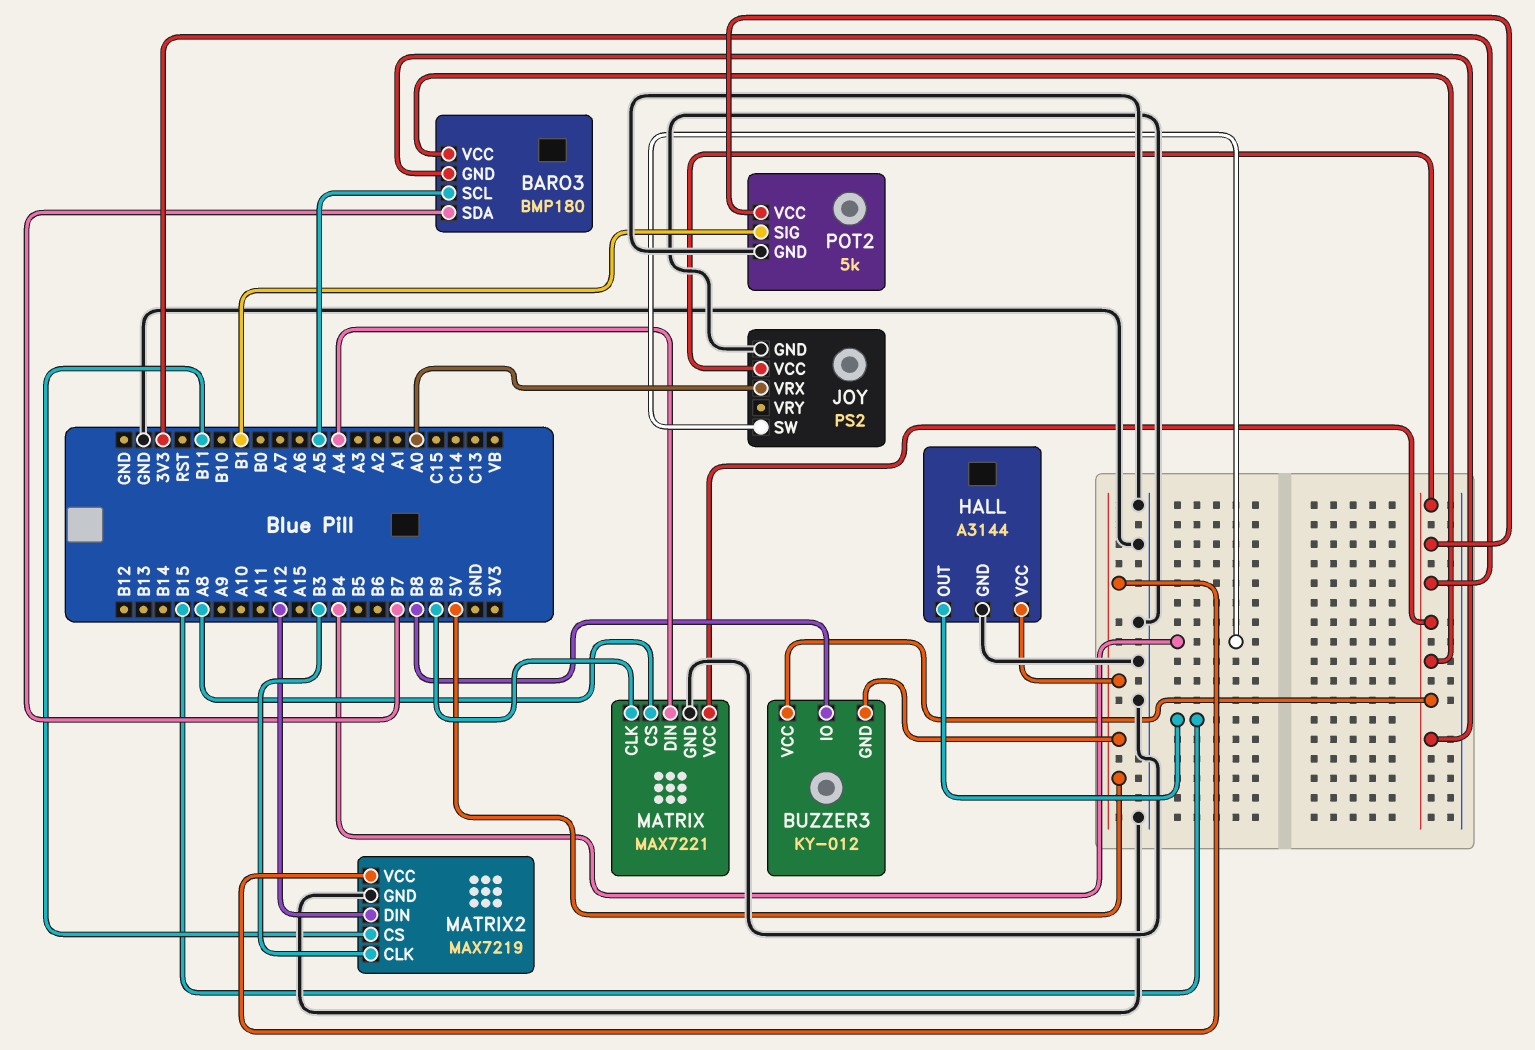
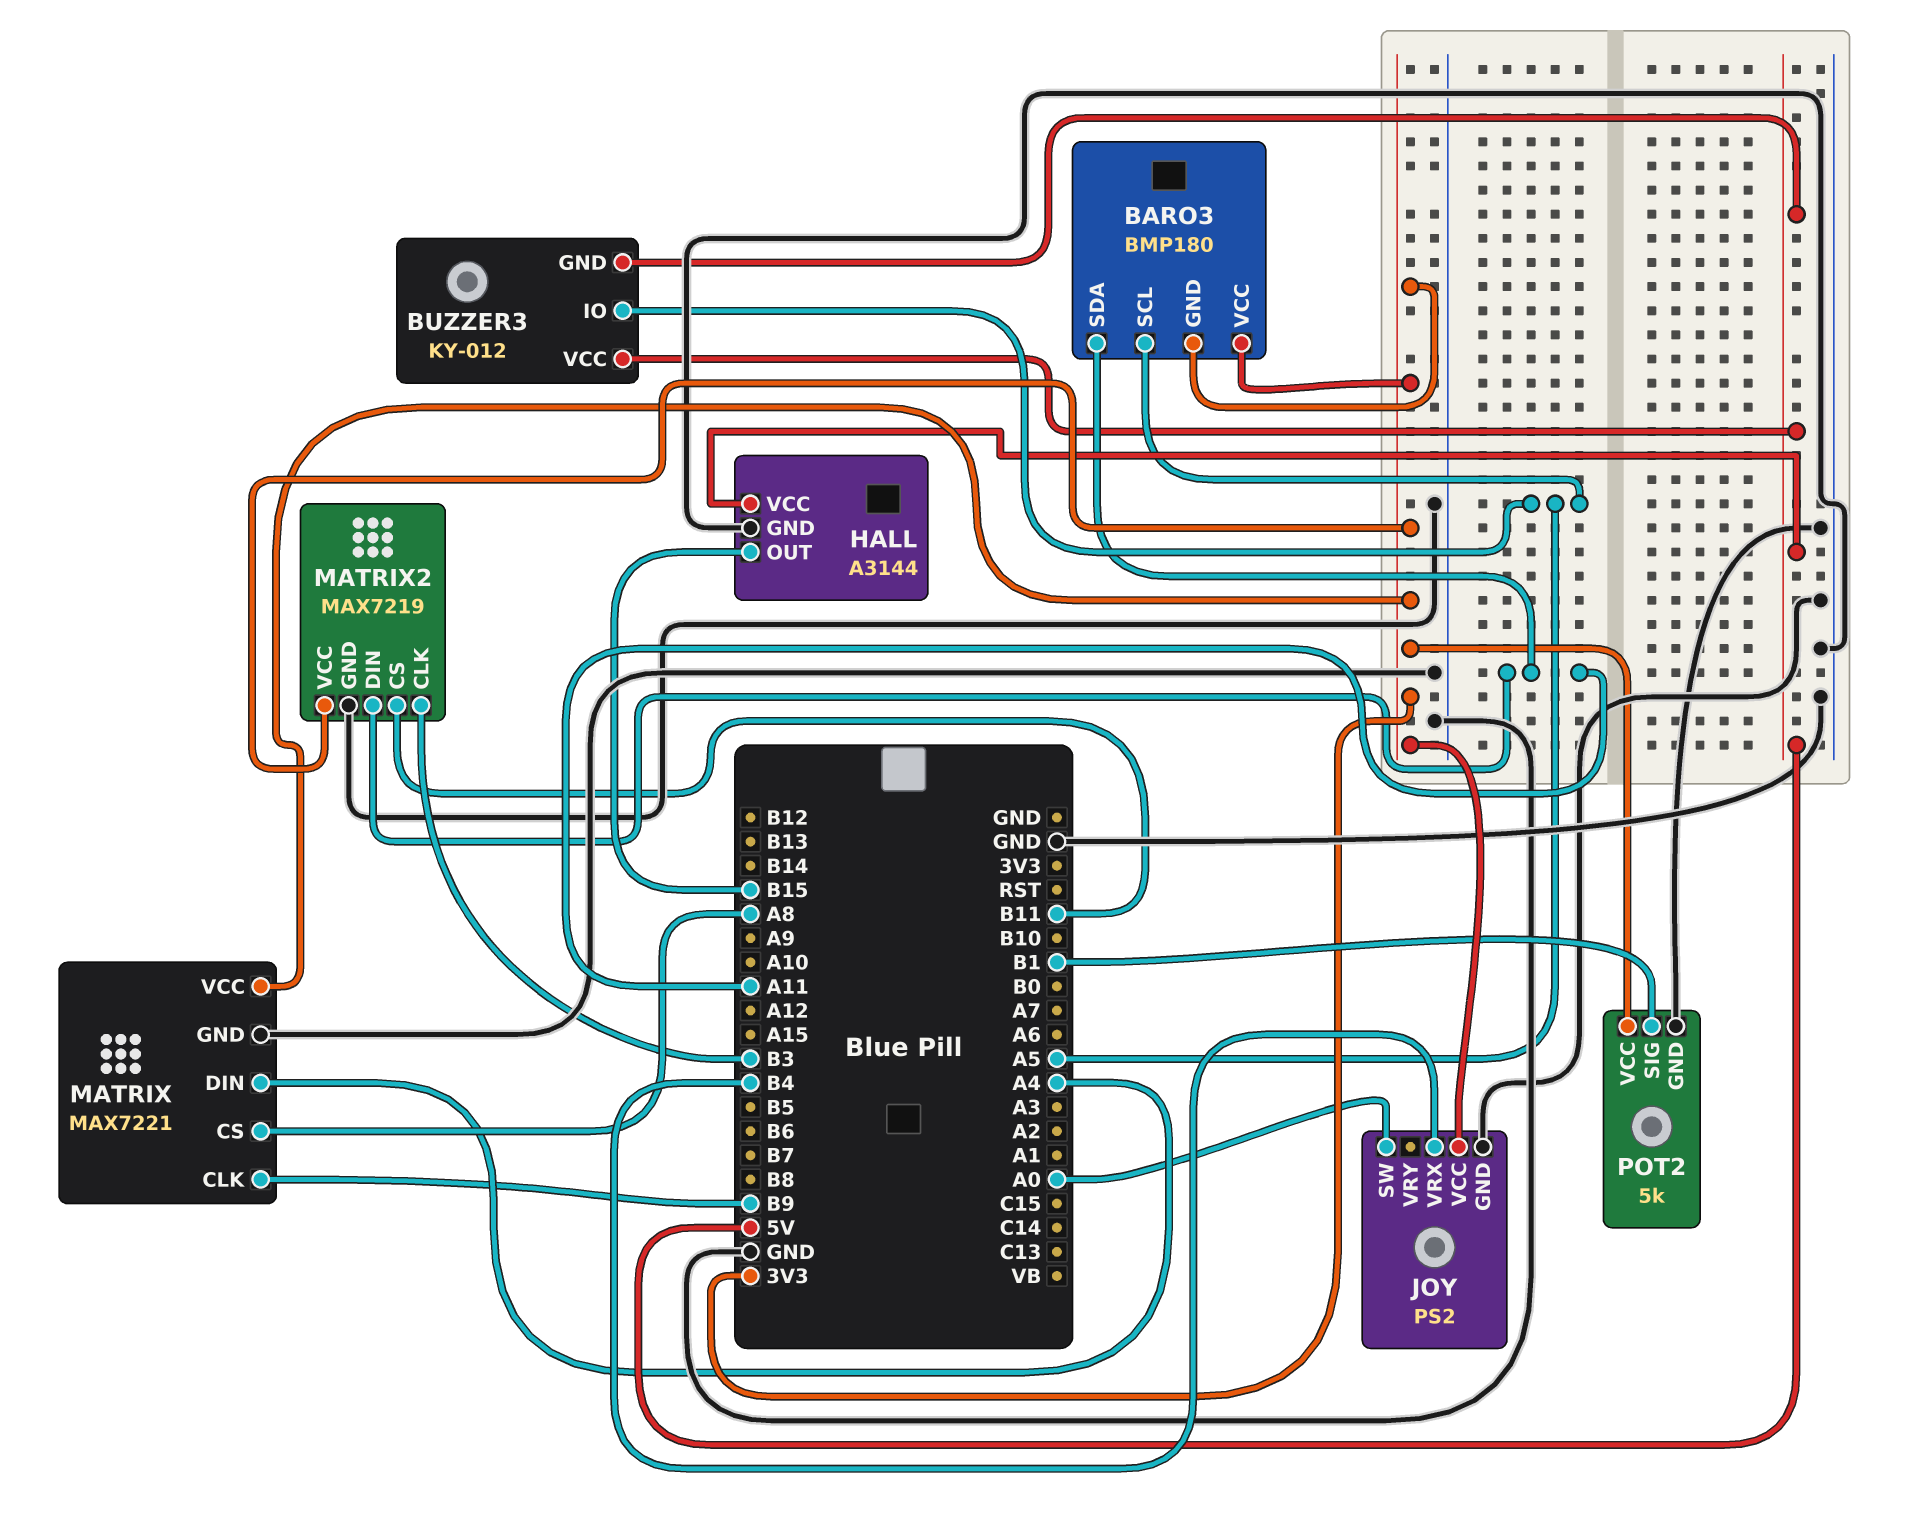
BARO3 pin SDA: B7 -> A11
BUZZER3 pin IO: B8 -> A5
BUZZER3 pin VCC: 3V3 -> 5V
JOY pin SW: B4 -> A0
JOY pin VRX: A0 -> B4
MATRIX2 pin DIN: A12 -> A11
MATRIX2 pin VCC: 5V -> 3V3

